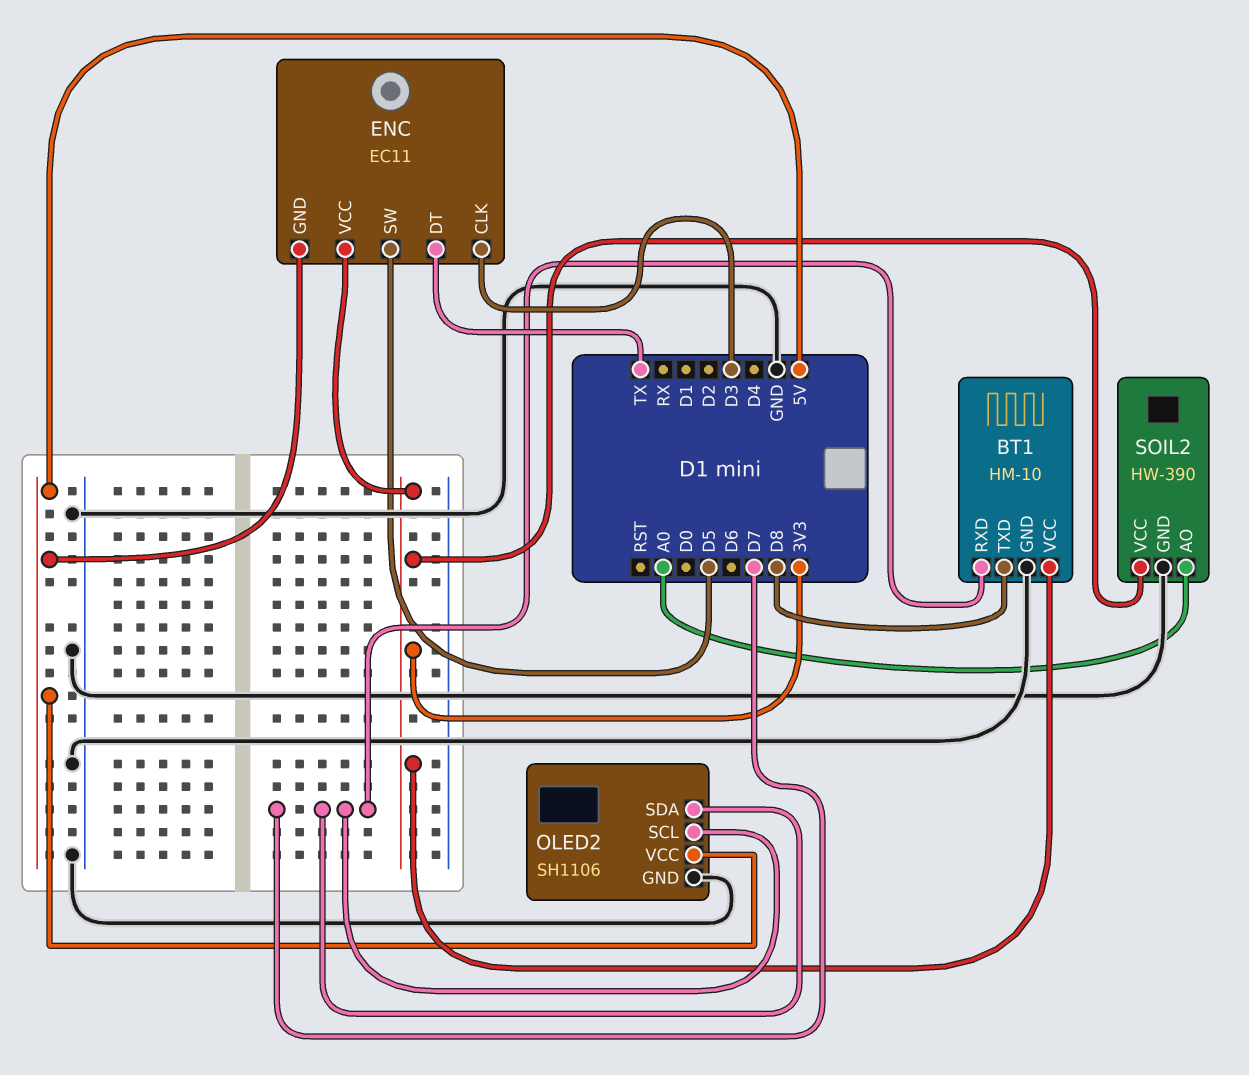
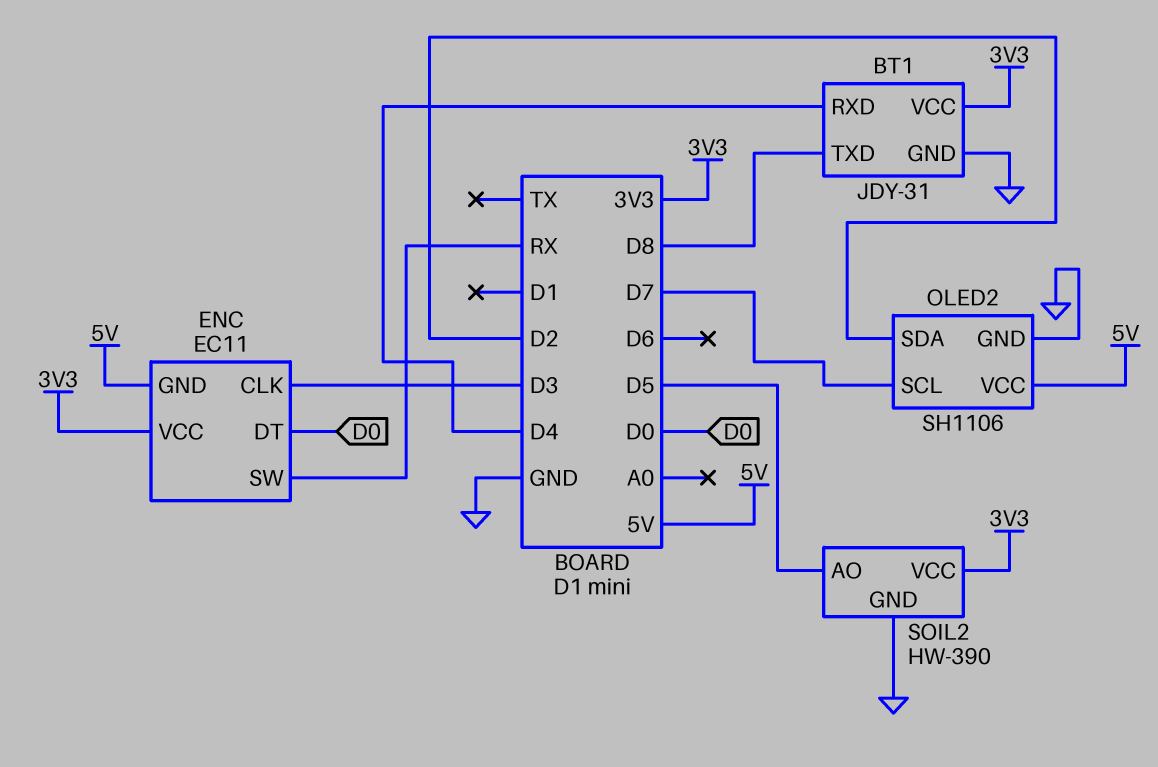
BT1: HM-10 -> JDY-31
BT1 pin RXD: D7 -> D4
ENC pin DT: TX -> D0
ENC pin SW: D5 -> RX
OLED2 pin SDA: D7 -> D2
SOIL2 pin AO: A0 -> D5

